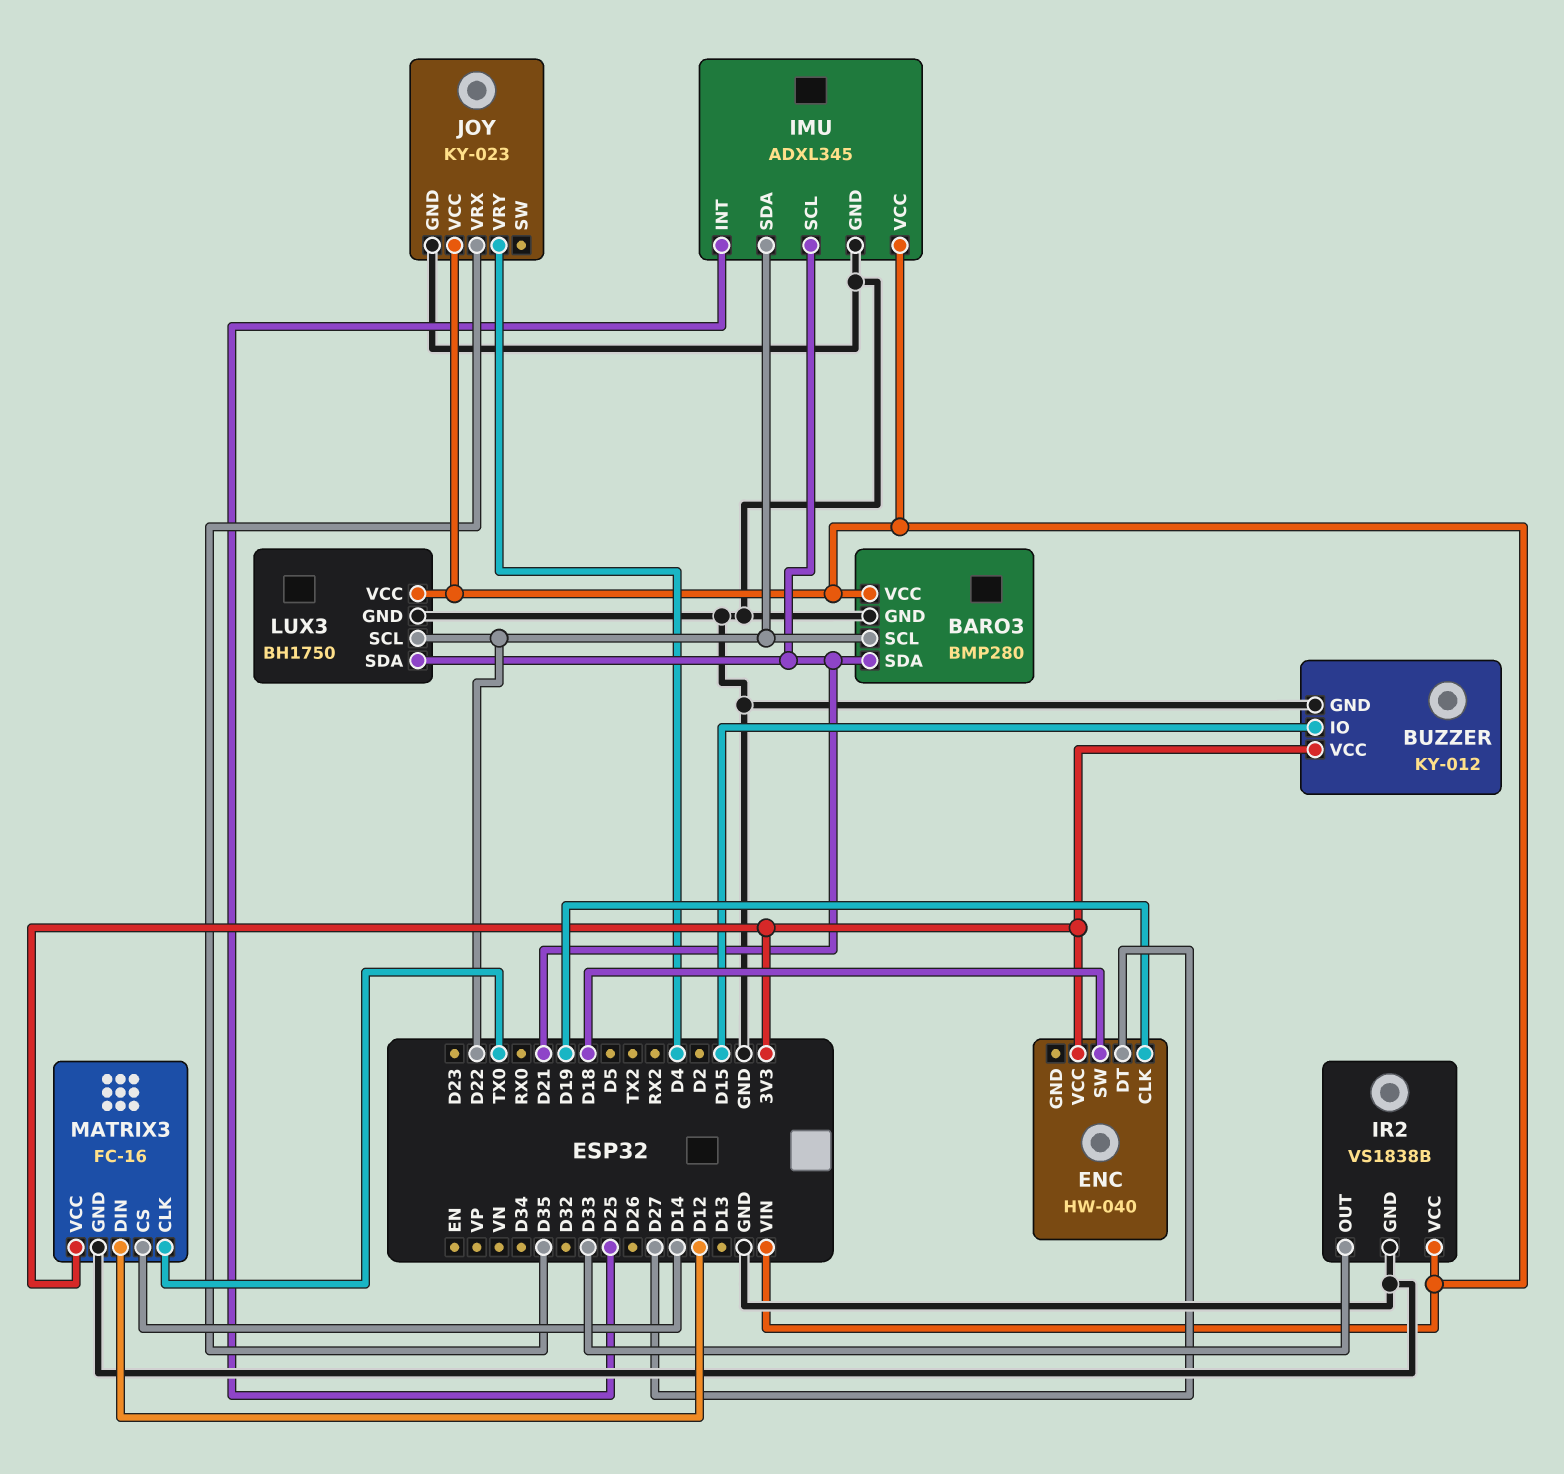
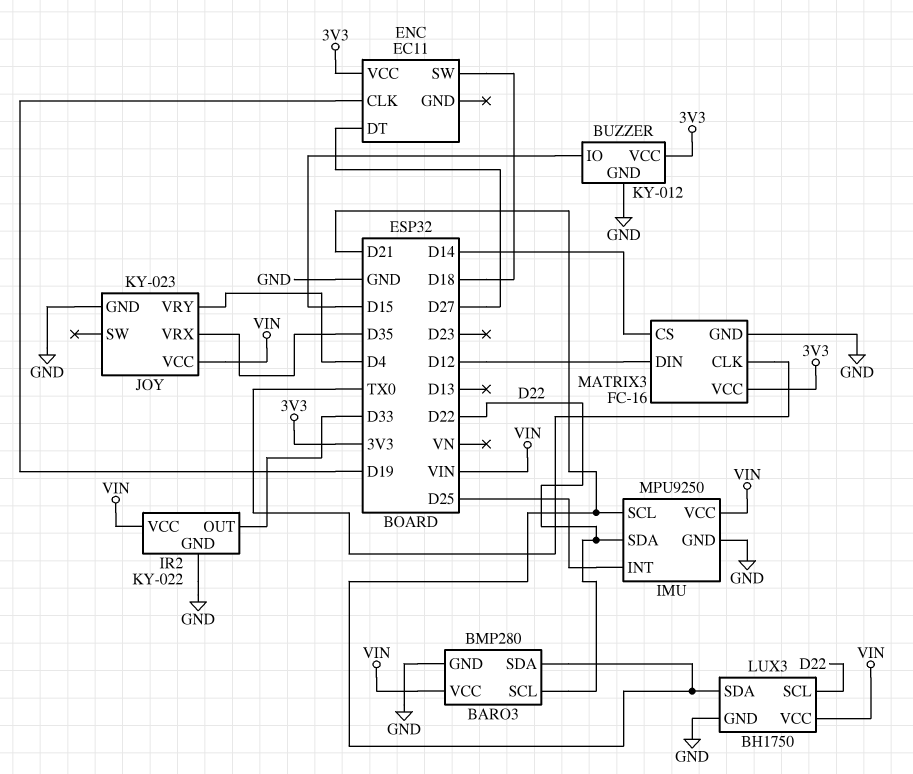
ENC: HW-040 -> EC11
IMU: ADXL345 -> MPU9250
IR2: VS1838B -> KY-022

